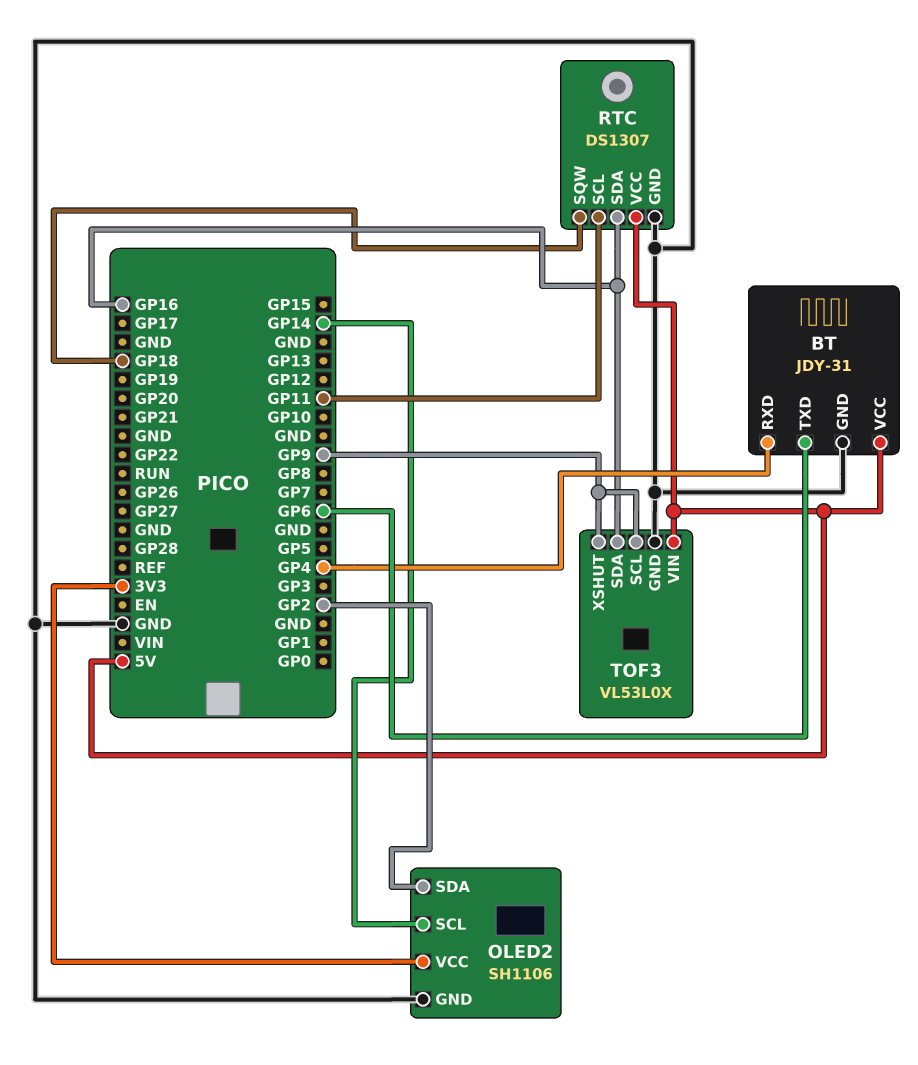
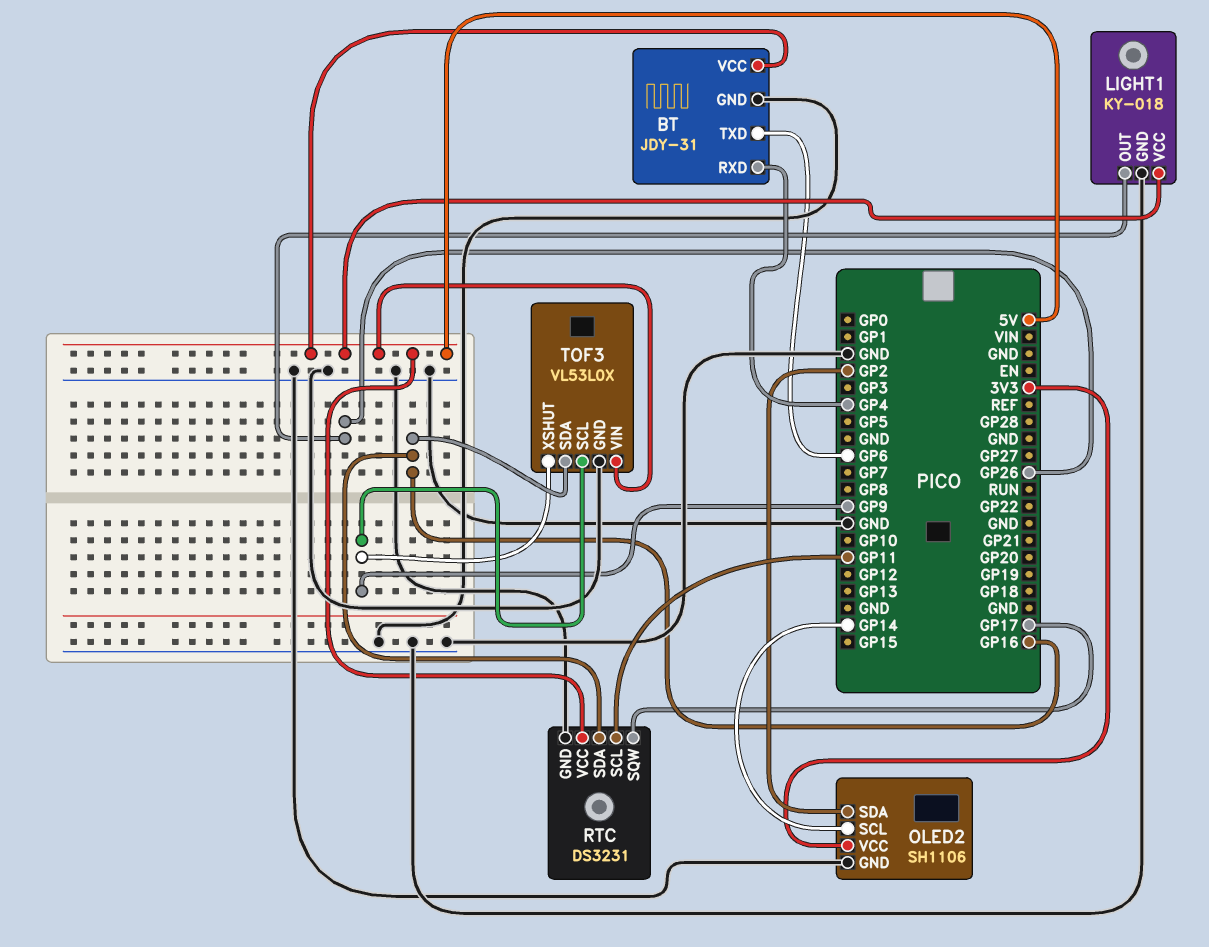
LIGHT1: none -> KY-018
LIGHT1 pin GND: none -> GND
LIGHT1 pin OUT: none -> GP26
LIGHT1 pin VCC: none -> 5V
RTC: DS1307 -> DS3231
RTC pin SQW: GP18 -> GP17

